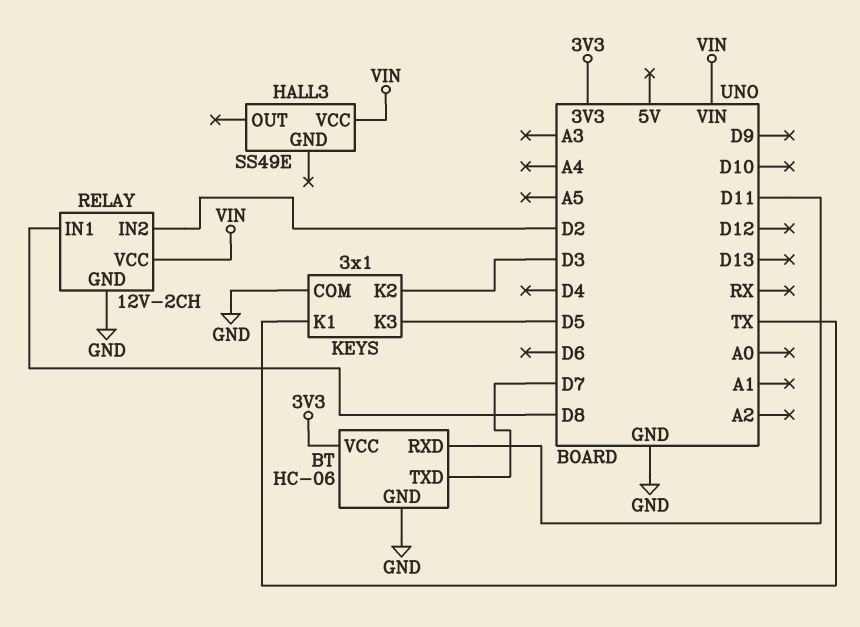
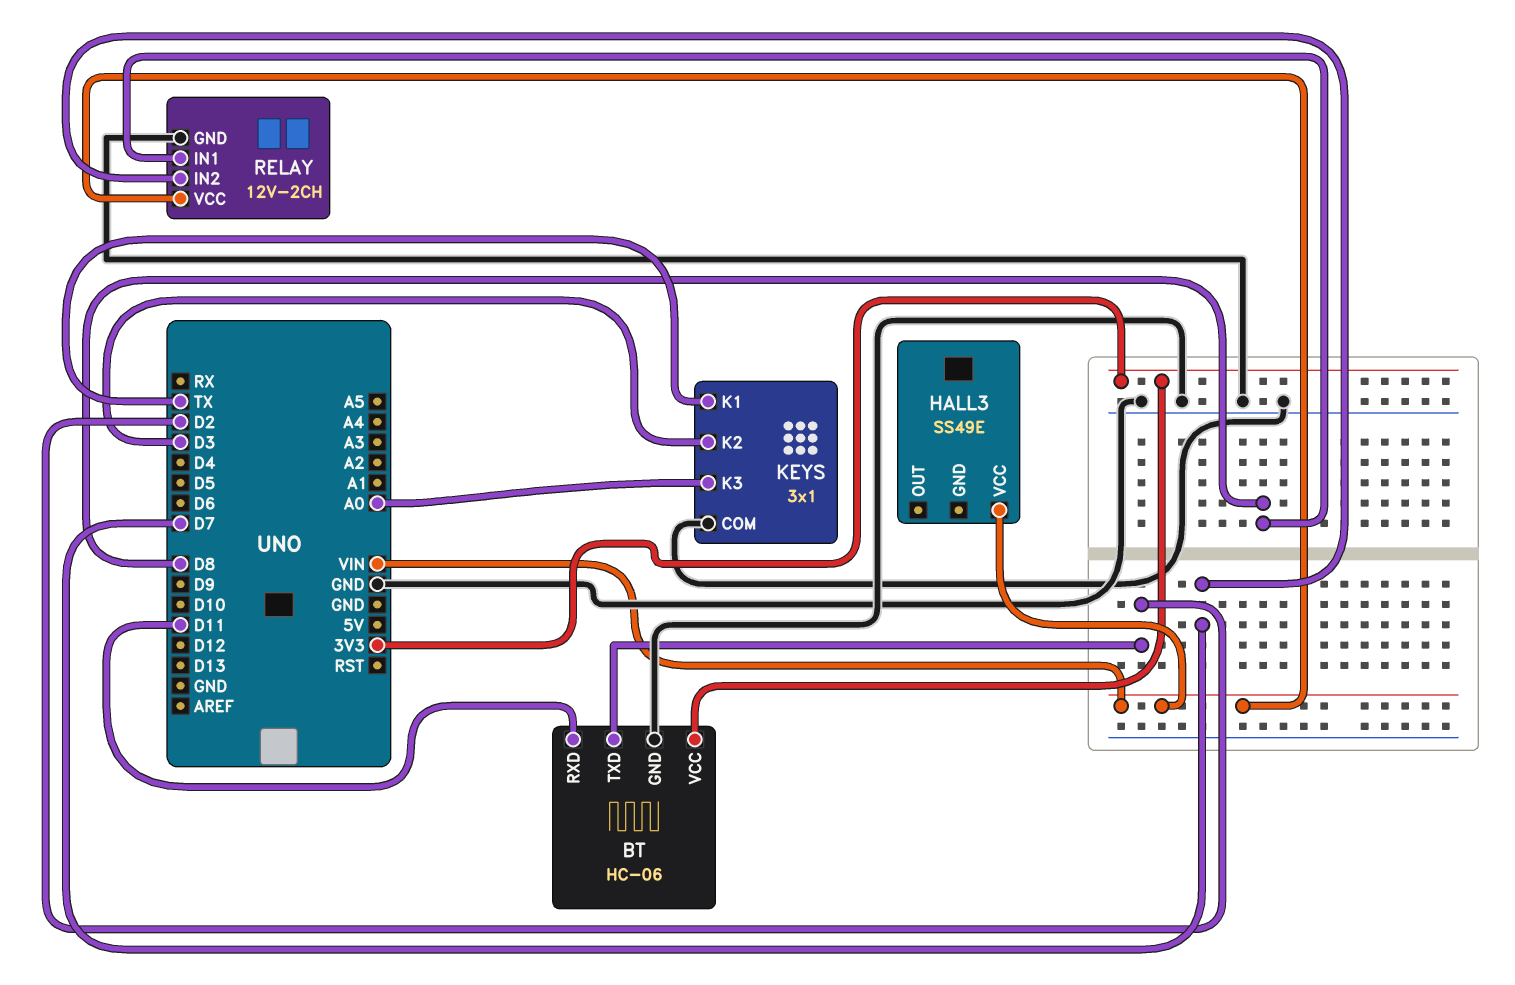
BT pin TXD: D7 -> D2
KEYS pin K3: D5 -> A0
RELAY pin IN2: D2 -> D7

